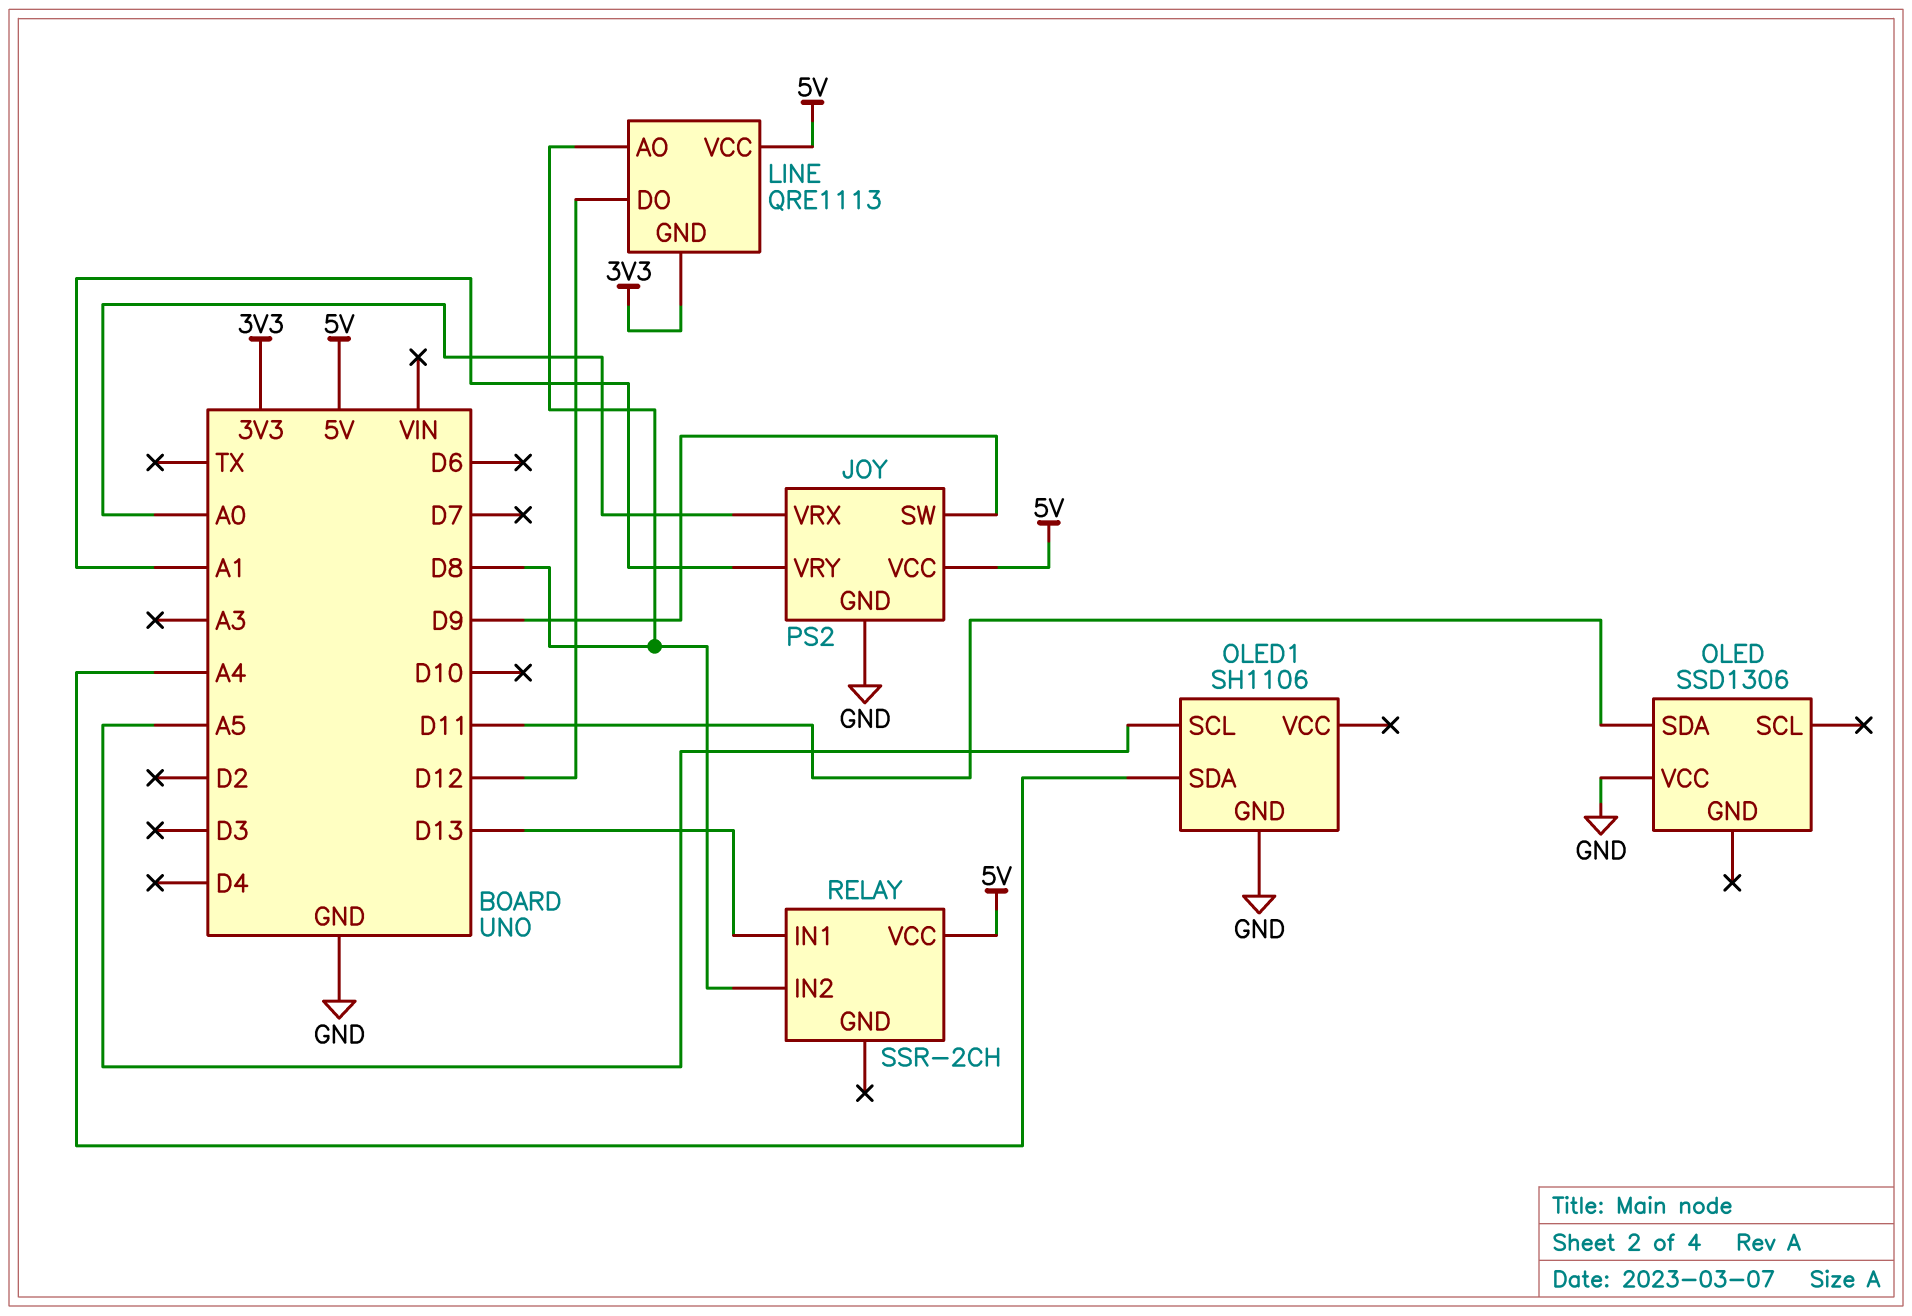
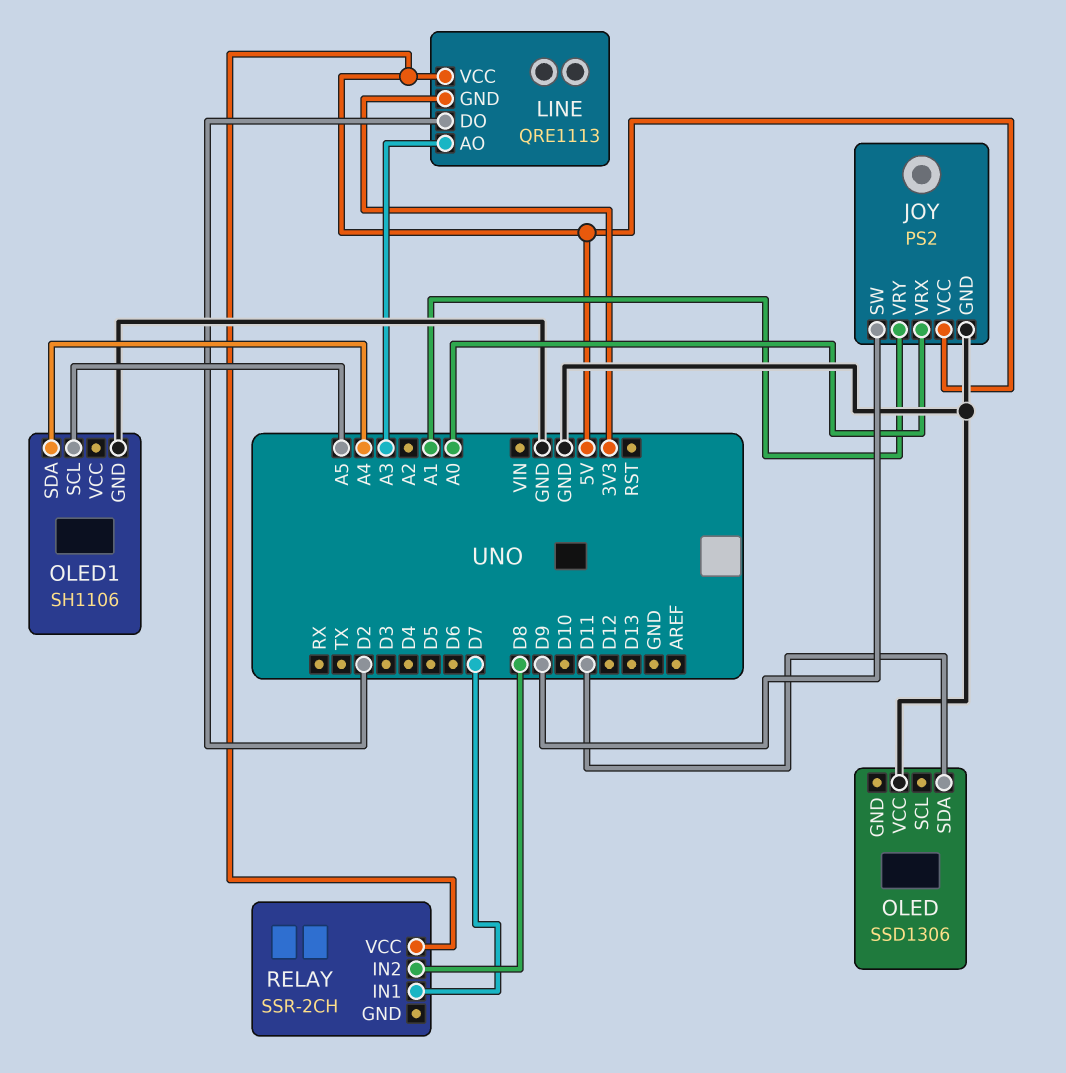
LINE pin AO: D8 -> A3
LINE pin DO: D12 -> D2
RELAY pin IN1: D13 -> D7

